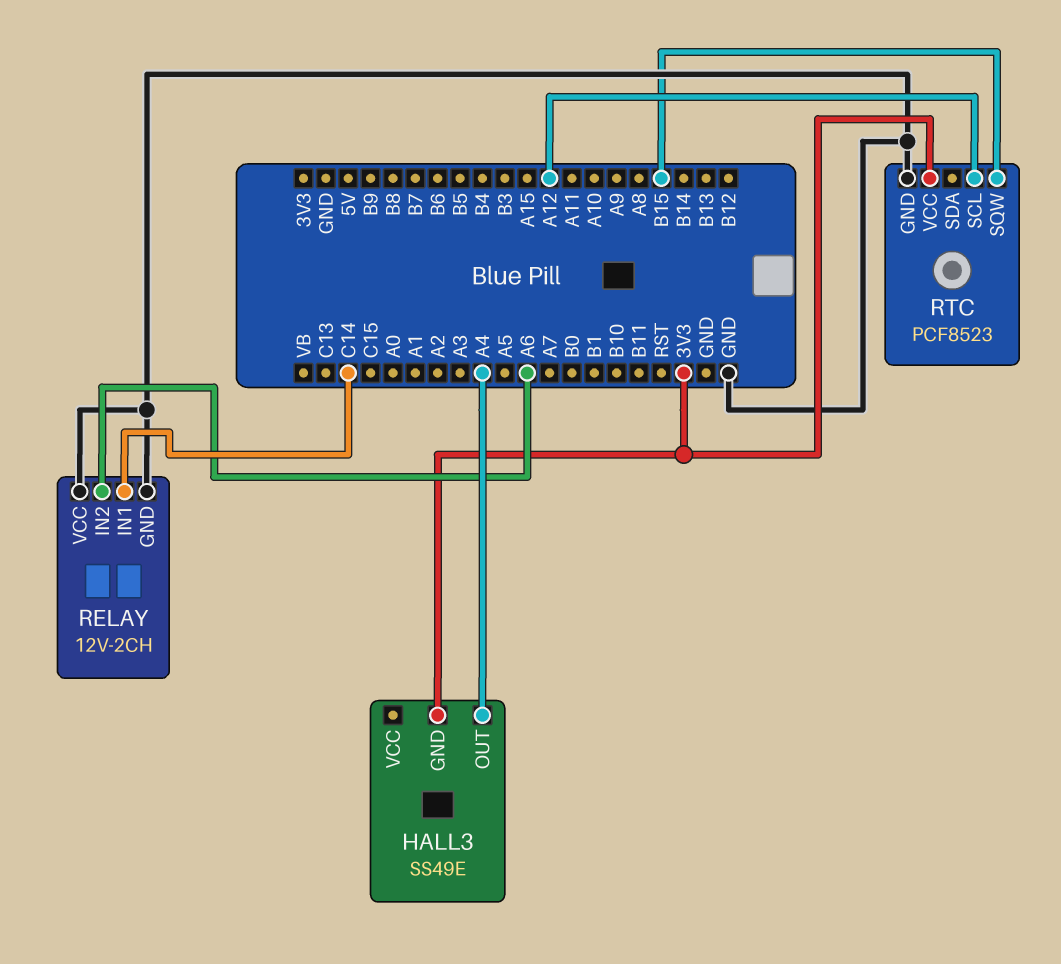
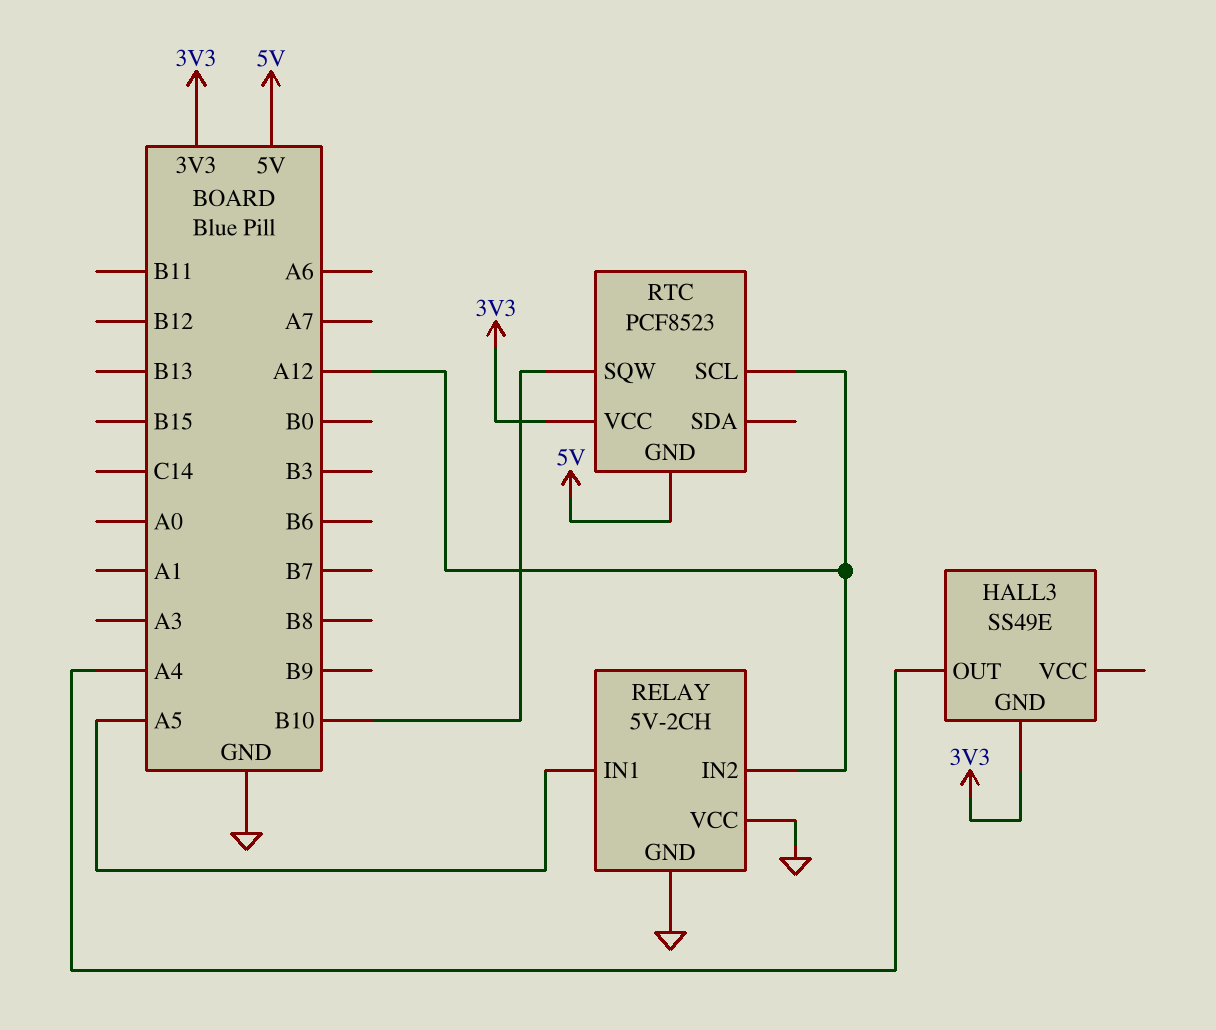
RELAY: 12V-2CH -> 5V-2CH
RELAY pin IN1: C14 -> A5
RELAY pin IN2: A6 -> A12
RTC pin GND: GND -> 5V
RTC pin SQW: B15 -> B10

